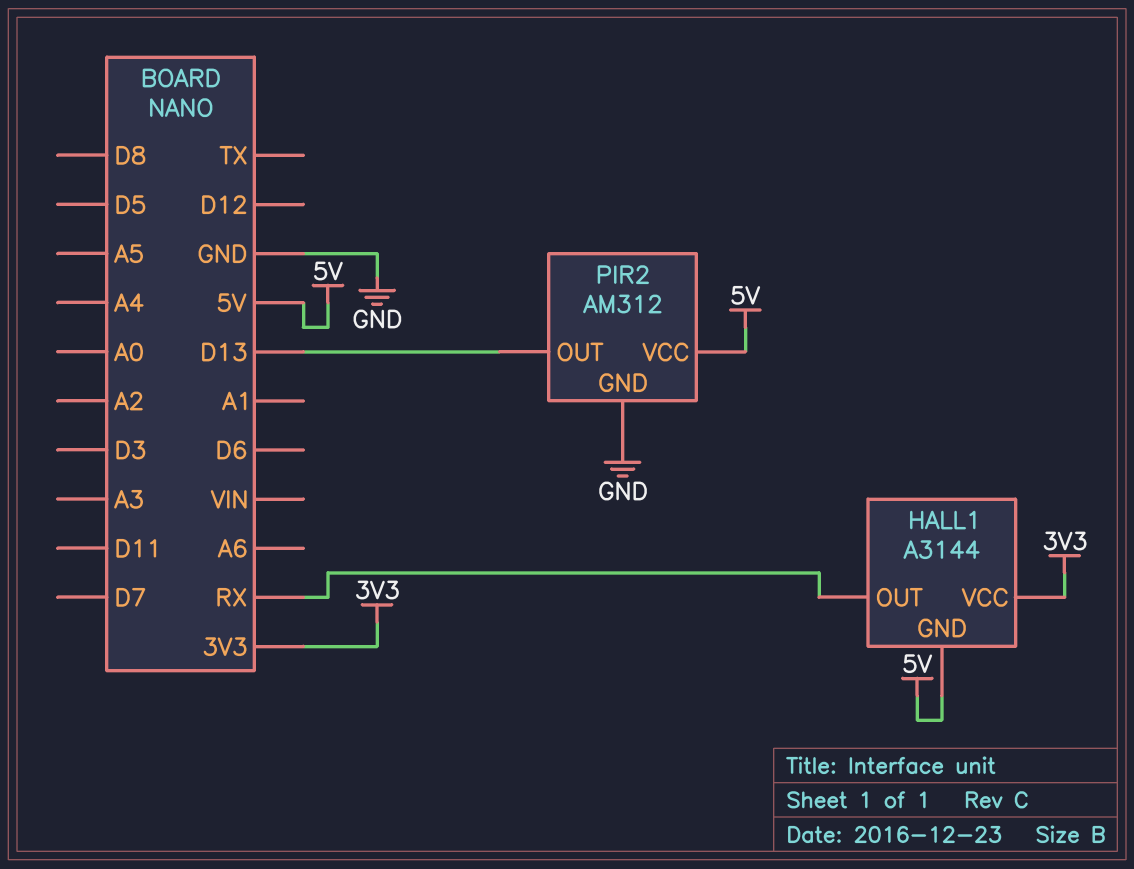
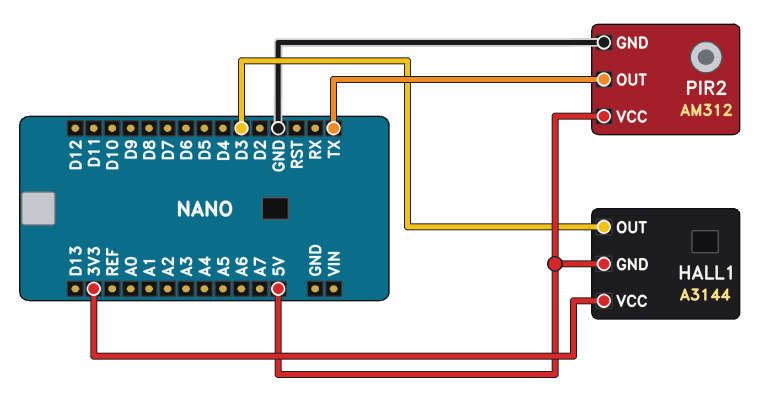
HALL1 pin OUT: RX -> D3
PIR2 pin OUT: D13 -> TX

